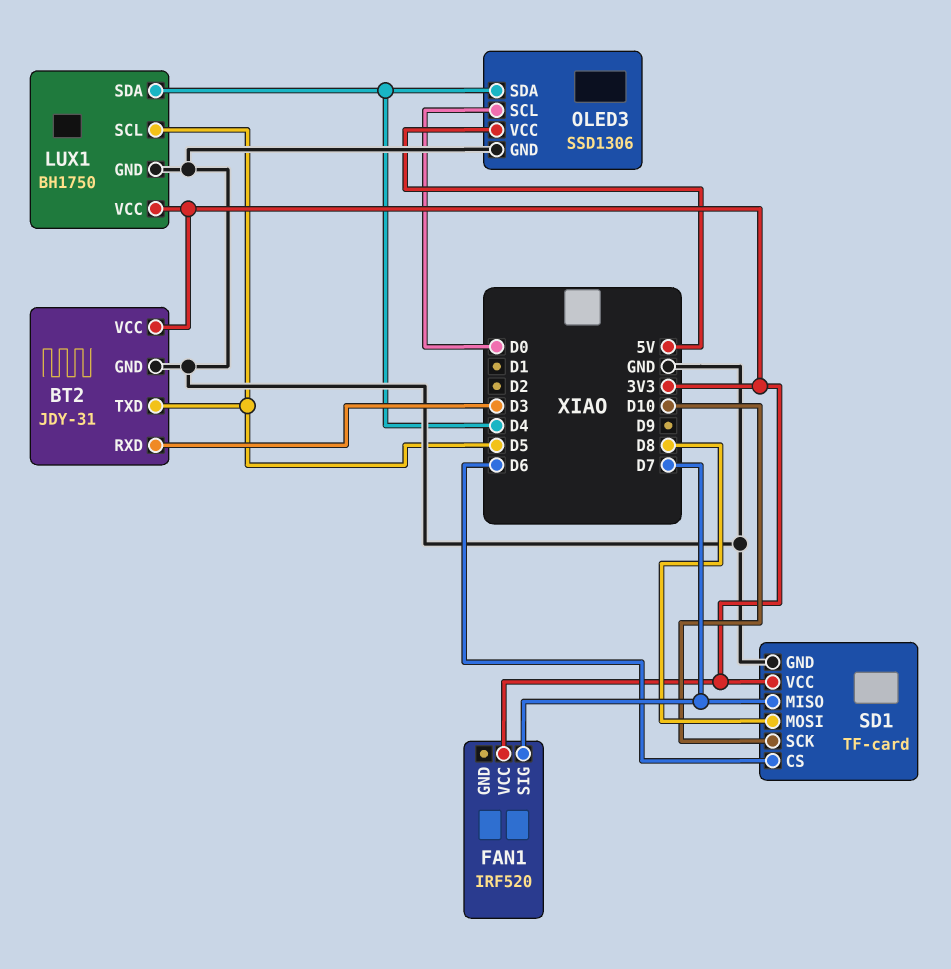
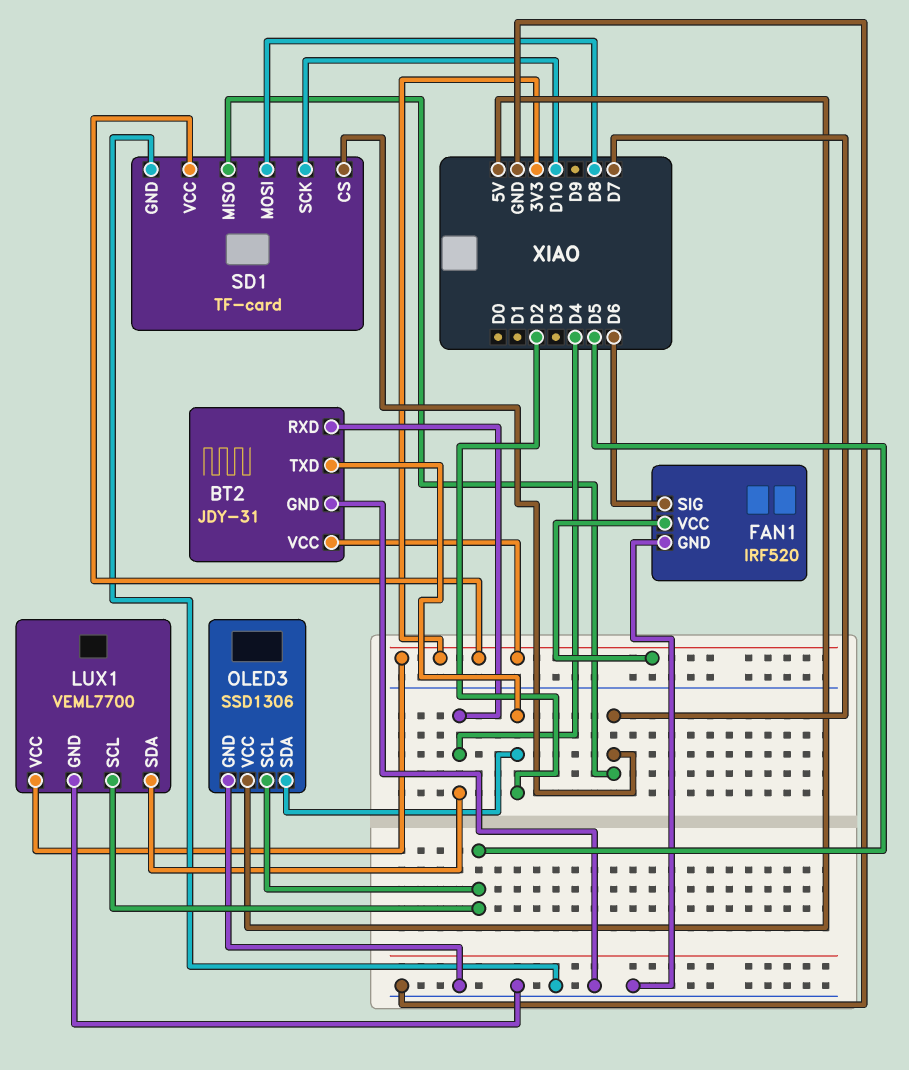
BT2 pin RXD: D3 -> D4
BT2 pin TXD: D5 -> D2
FAN1 pin GND: none -> GND
FAN1 pin SIG: D7 -> D6
LUX1: BH1750 -> VEML7700
OLED3 pin SCL: D0 -> D5
OLED3 pin SDA: D4 -> D2
SD1 pin CS: D6 -> D7

